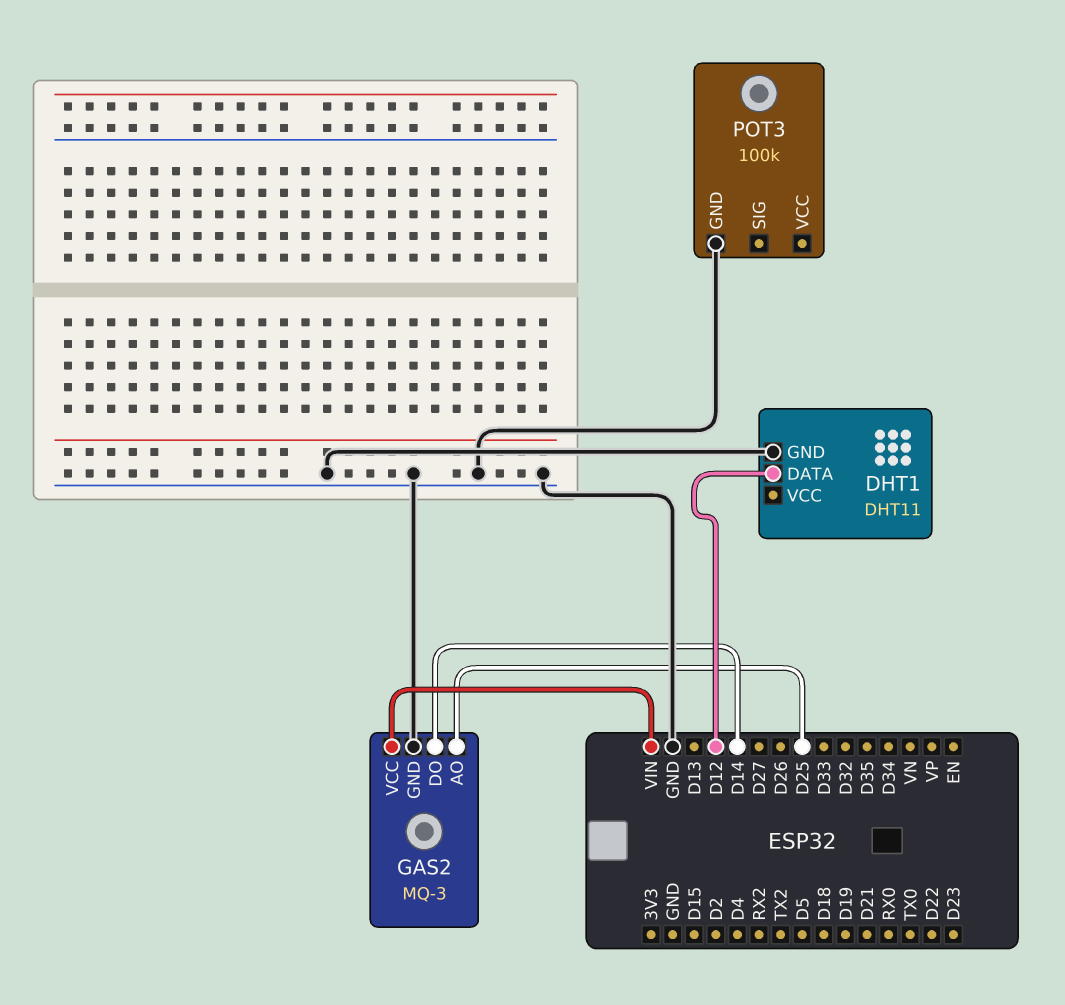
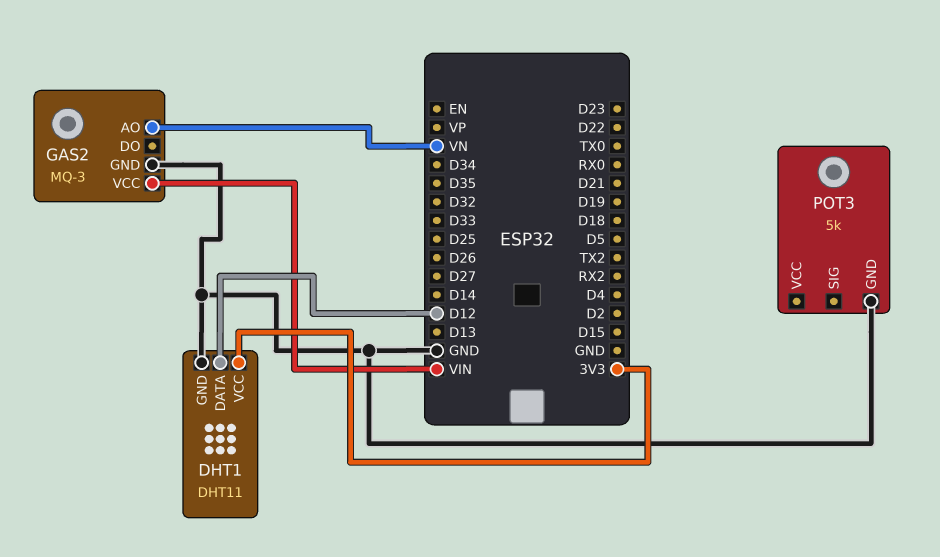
DHT1 pin VCC: none -> 3V3
GAS2 pin AO: D25 -> VN
GAS2 pin DO: D14 -> none
POT3: 100k -> 5k

